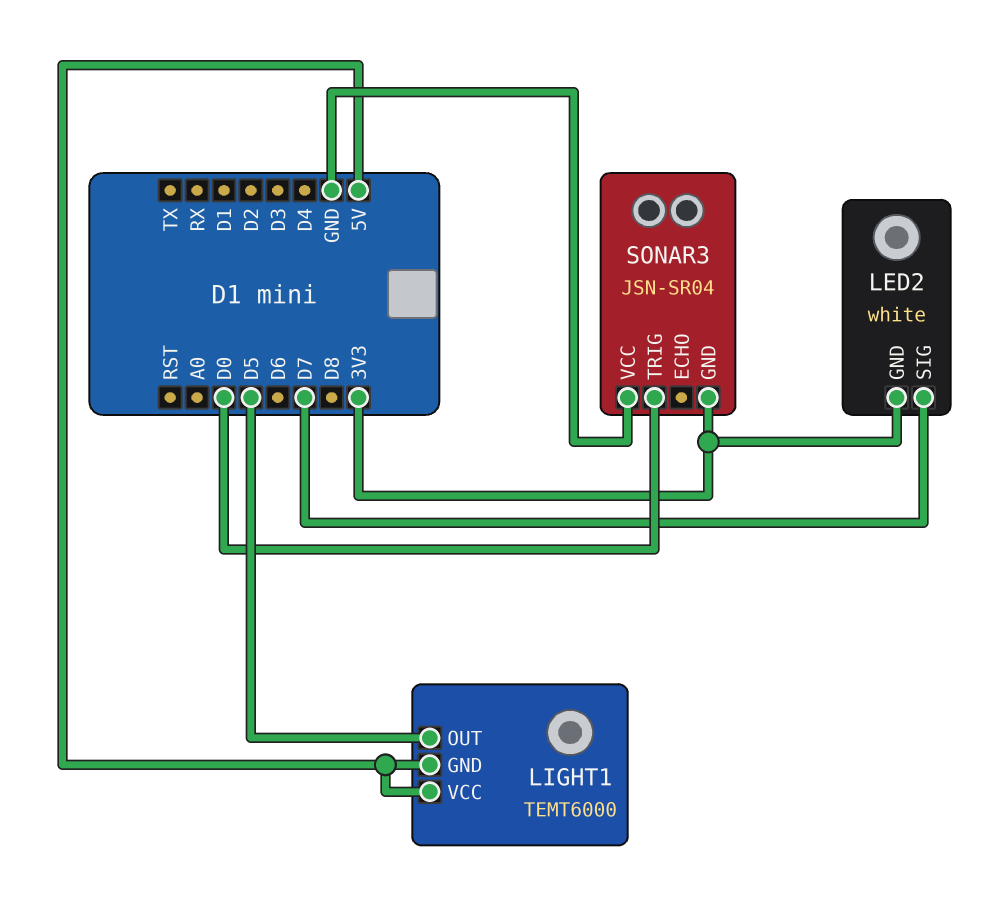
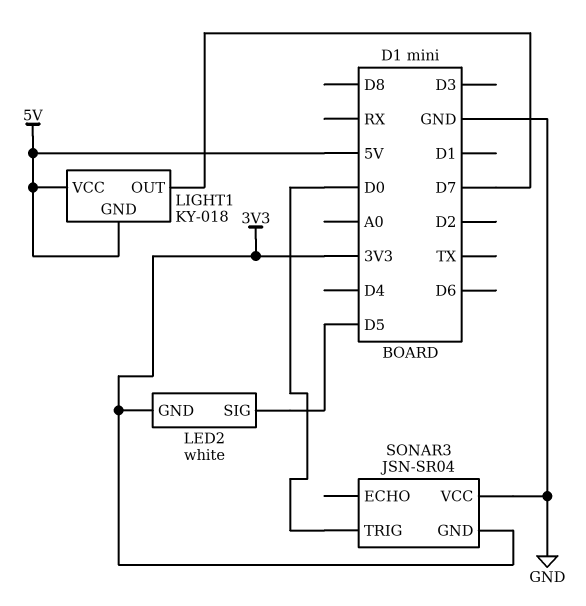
LED2 pin SIG: D7 -> D5
LIGHT1: TEMT6000 -> KY-018
LIGHT1 pin OUT: D5 -> D7

